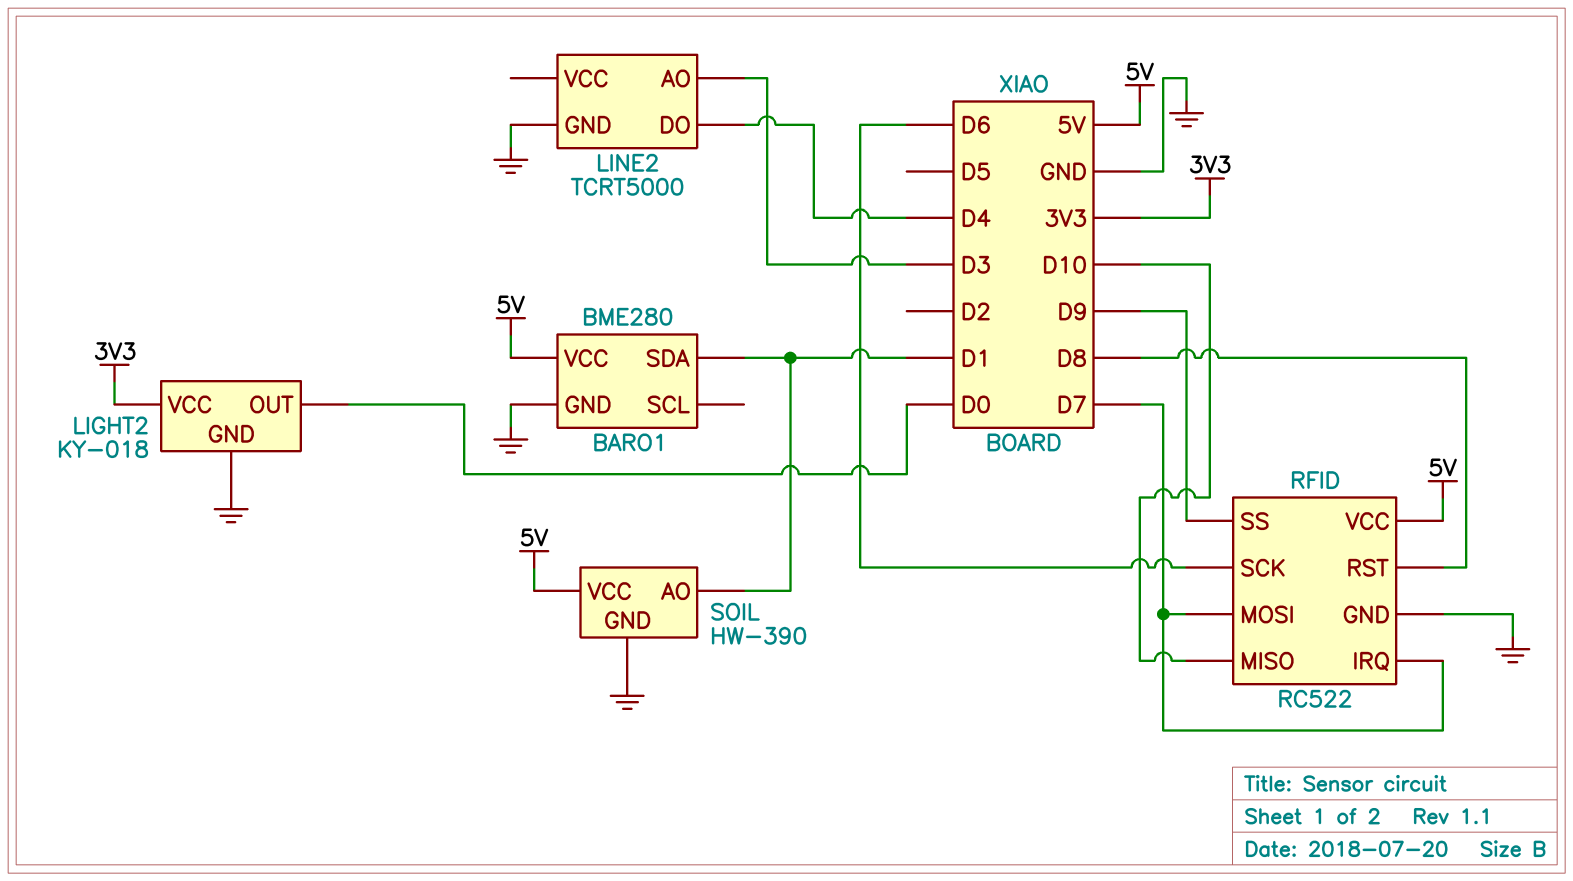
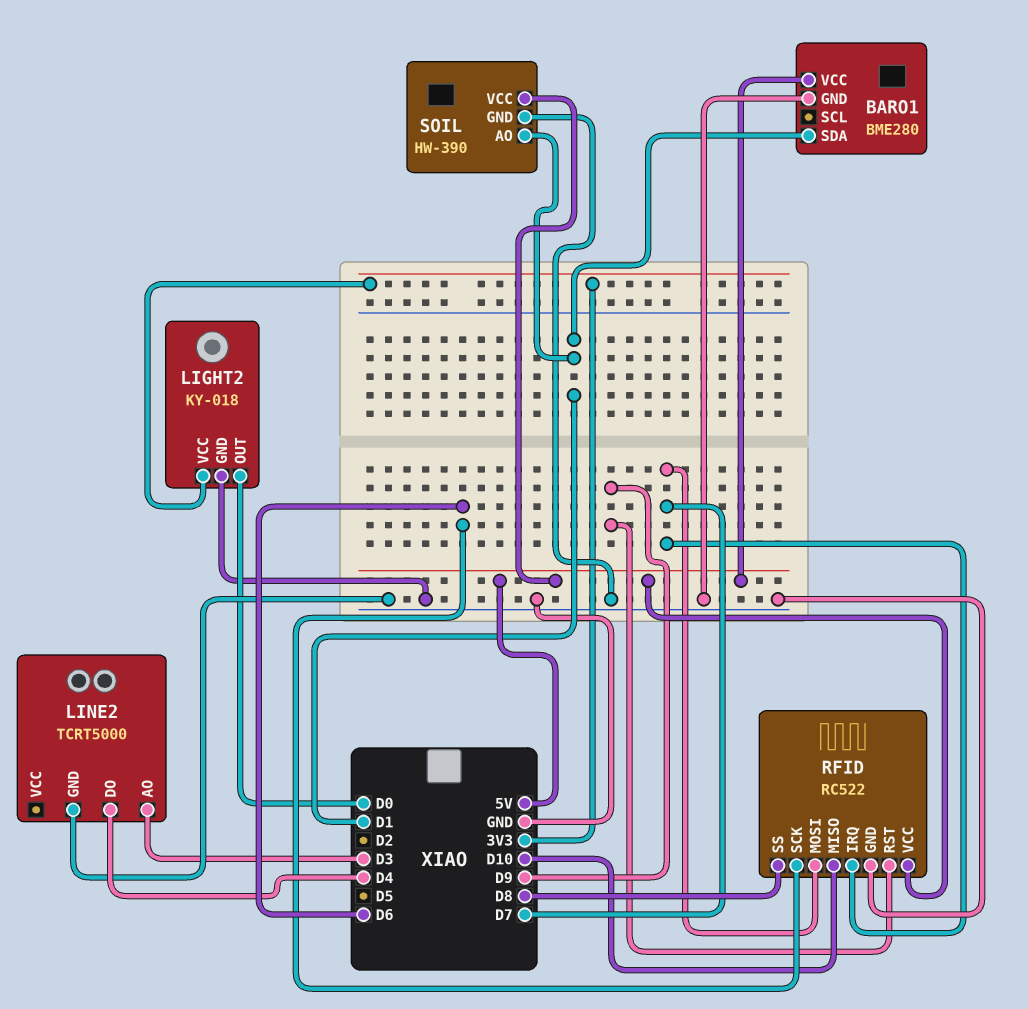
RFID pin RST: D8 -> D9
RFID pin SS: D9 -> D8

